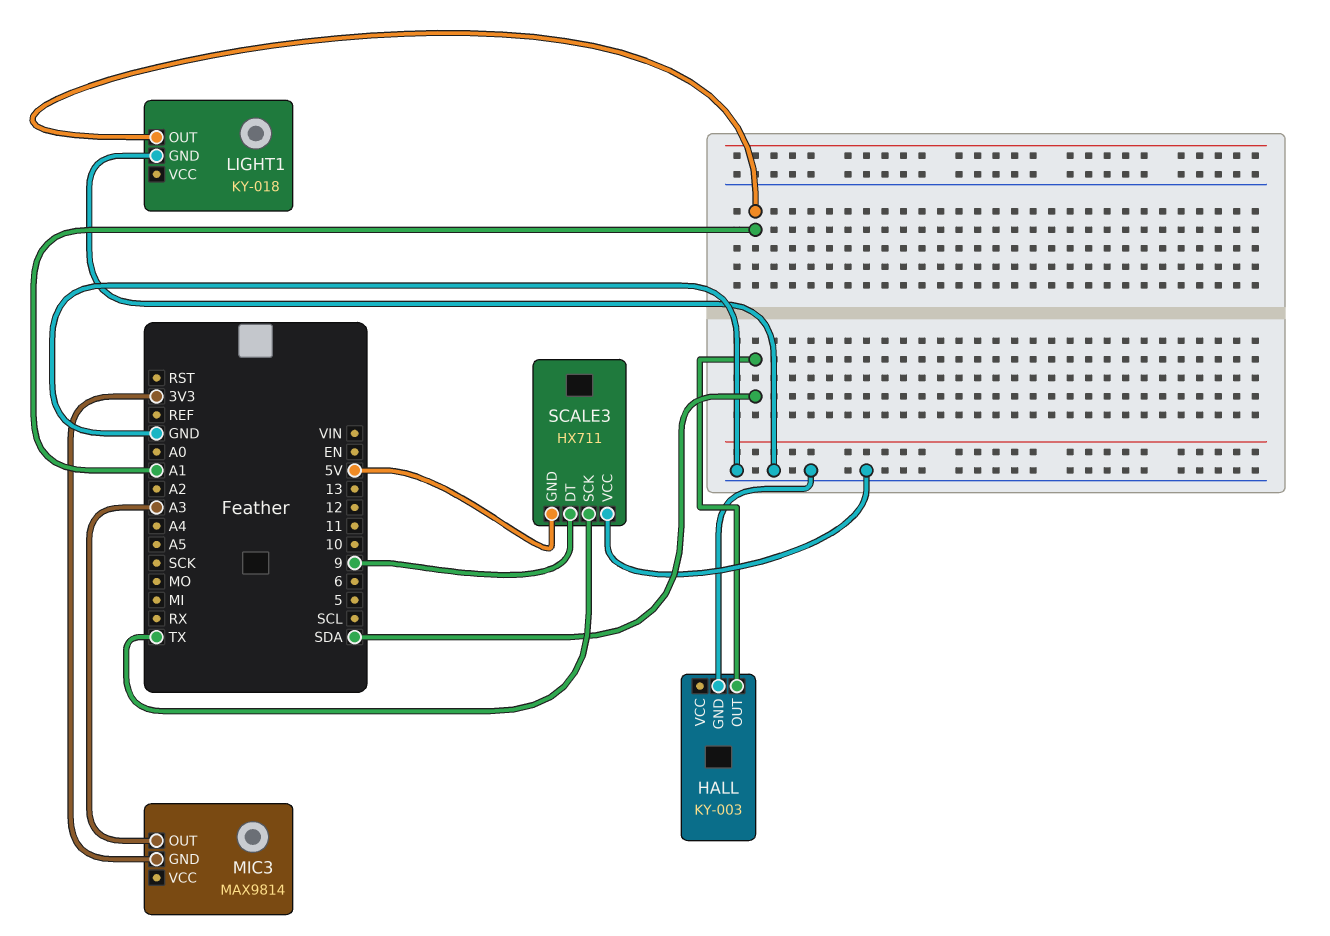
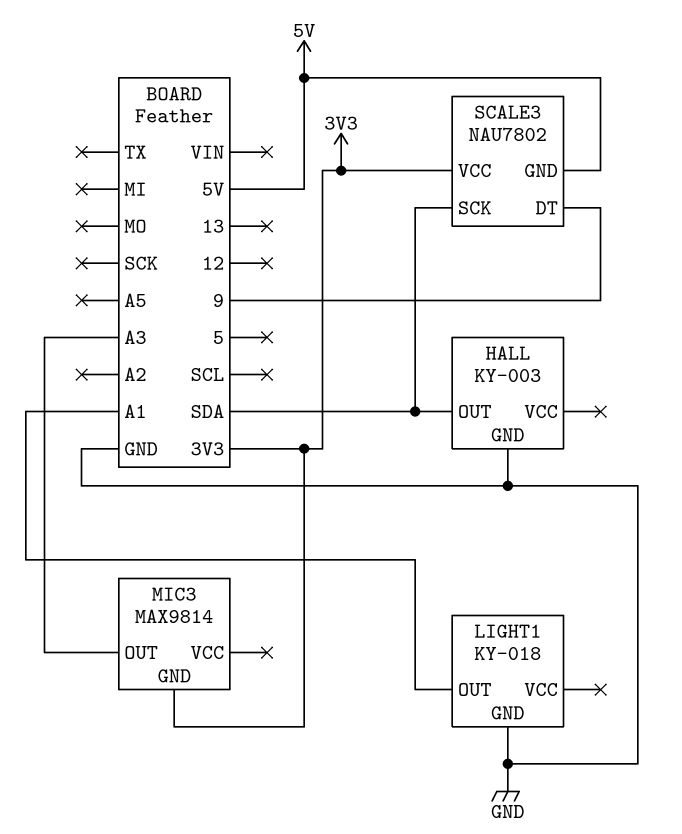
SCALE3: HX711 -> NAU7802
SCALE3 pin SCK: TX -> SDA
SCALE3 pin VCC: GND -> 3V3

